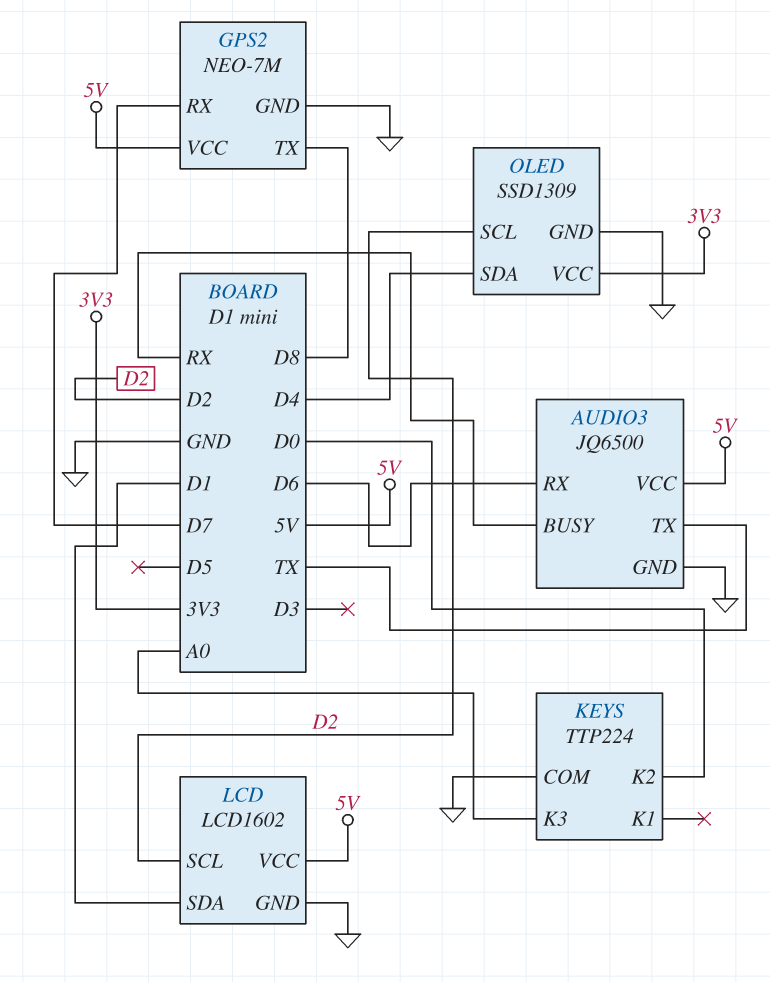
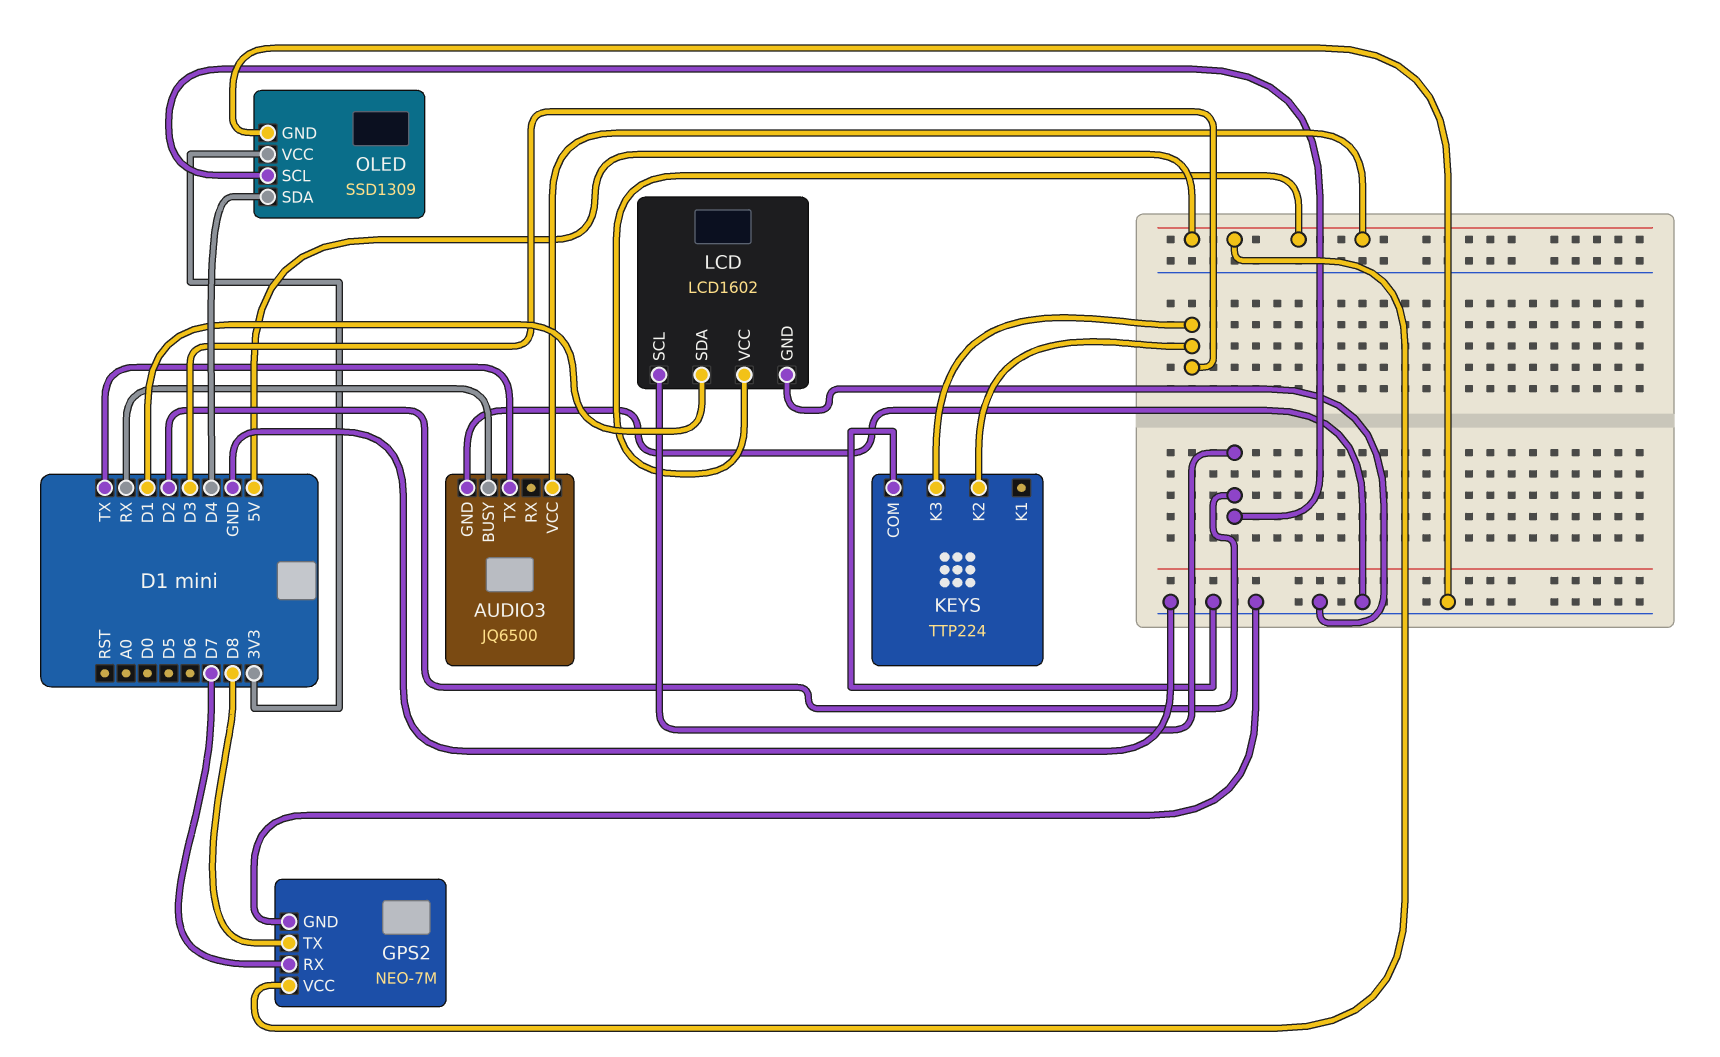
AUDIO3 pin RX: D6 -> none
KEYS pin K2: D0 -> D3
KEYS pin K3: A0 -> D3

